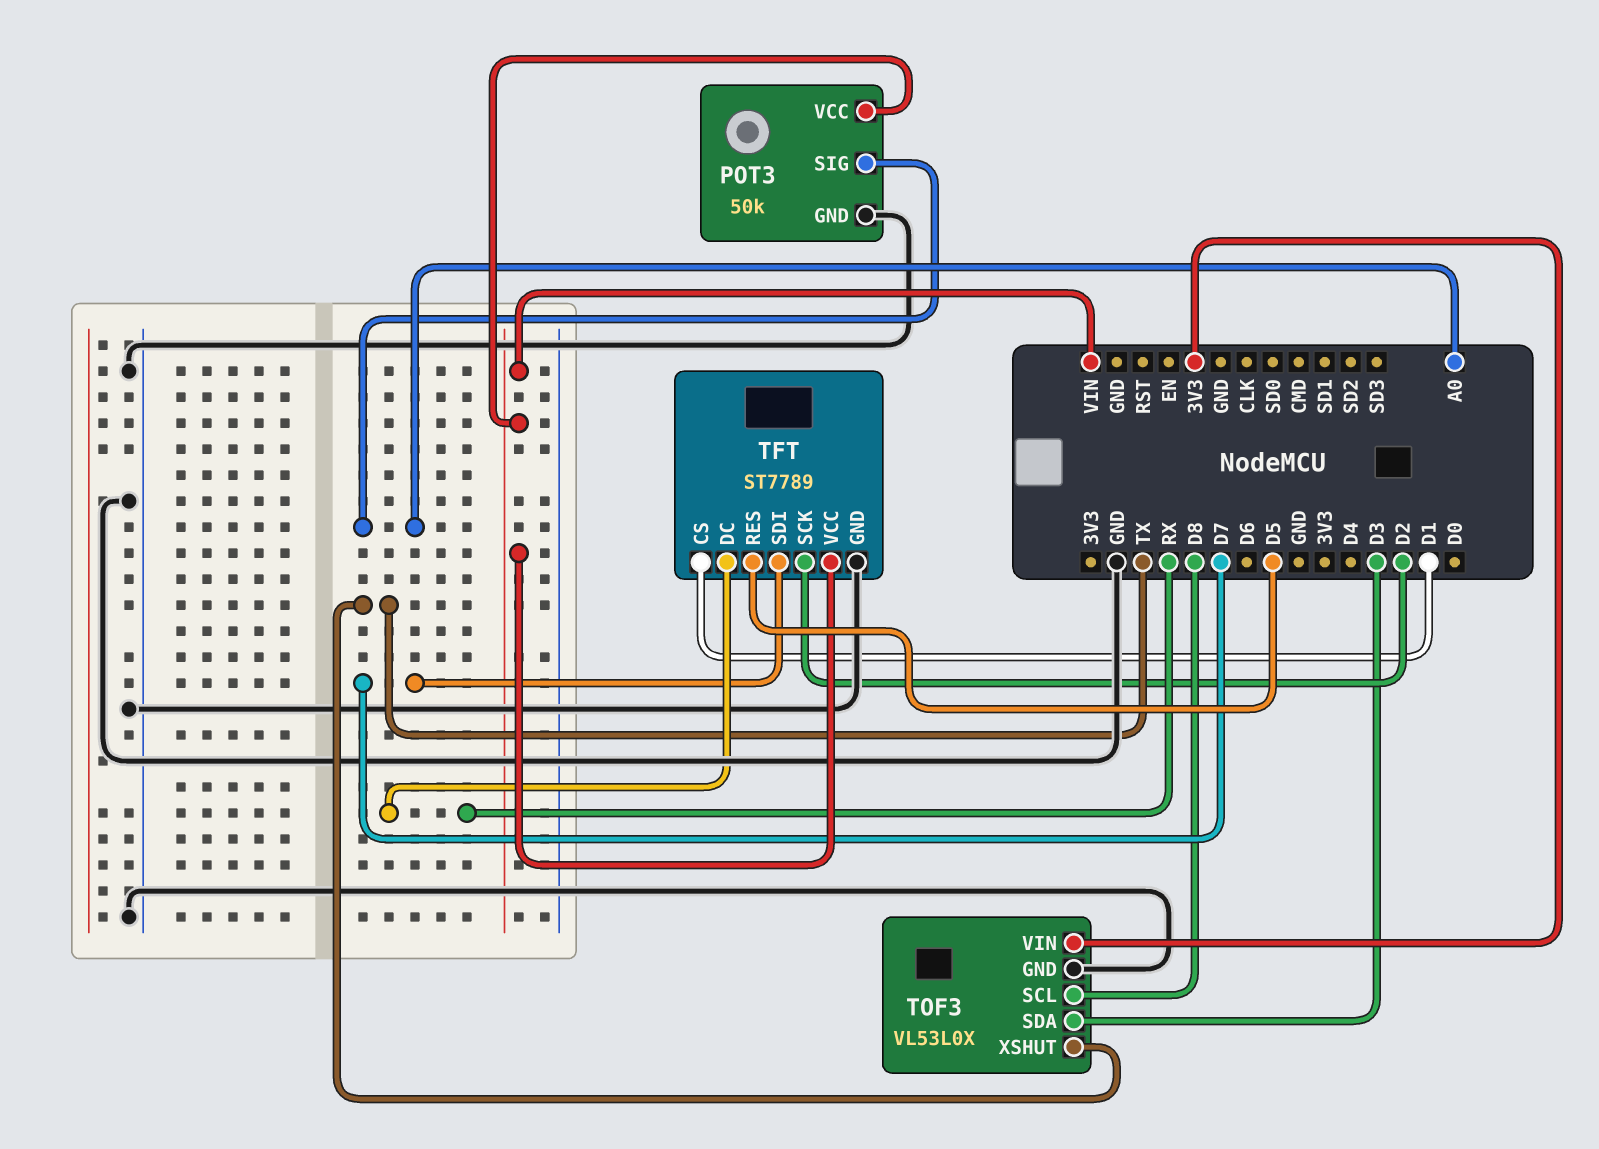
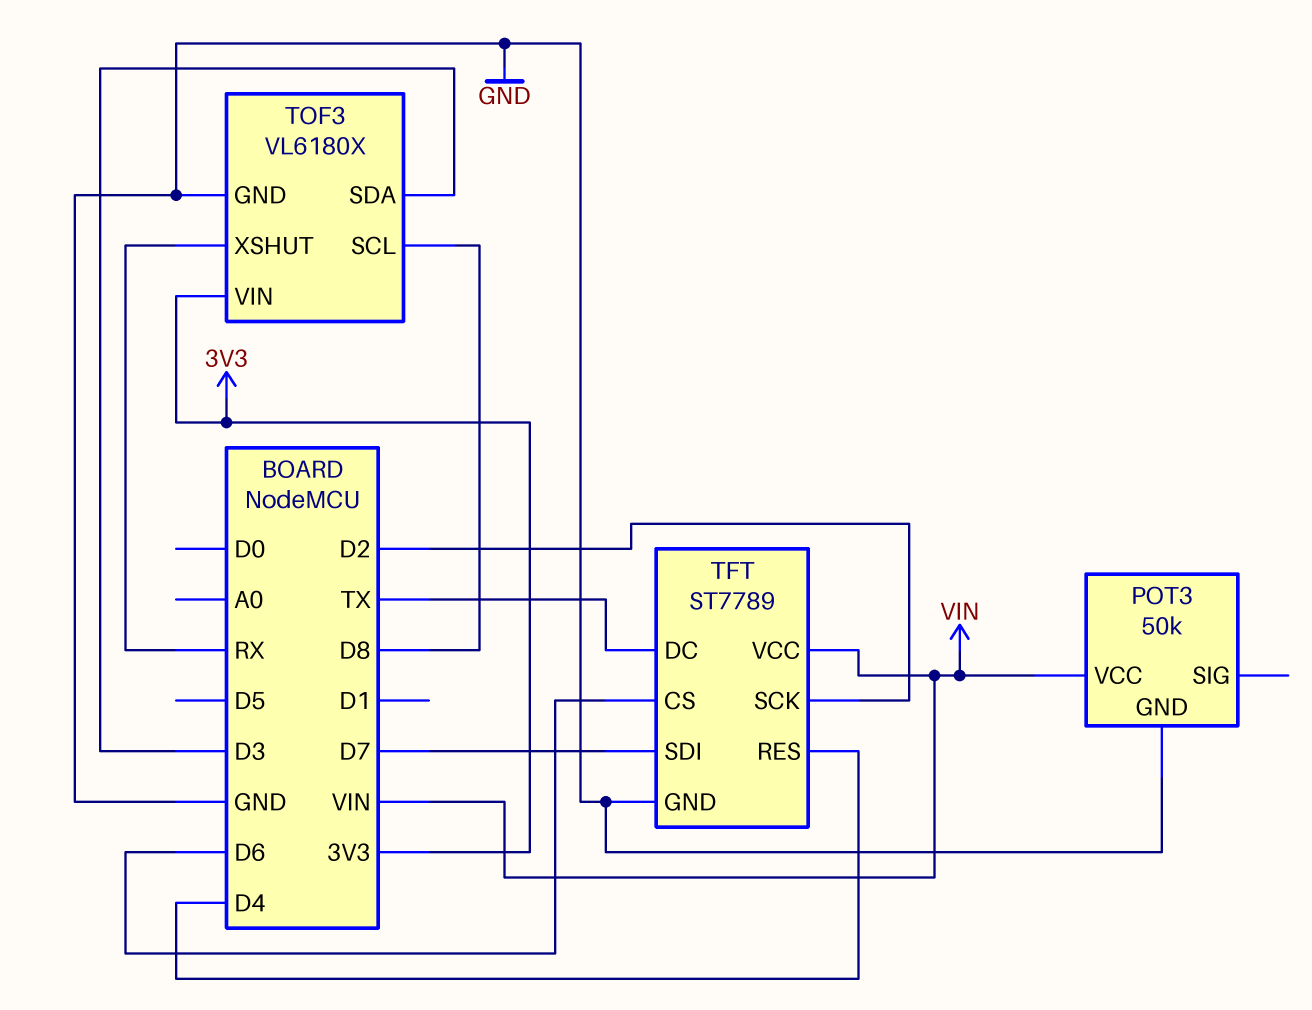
POT3 pin SIG: A0 -> none
TFT pin CS: D1 -> D6
TFT pin DC: RX -> TX
TFT pin RES: D5 -> D4
TOF3: VL53L0X -> VL6180X
TOF3 pin XSHUT: TX -> RX

